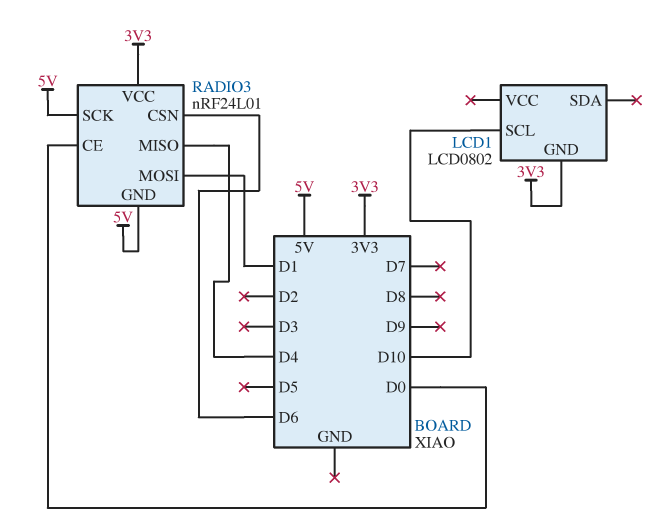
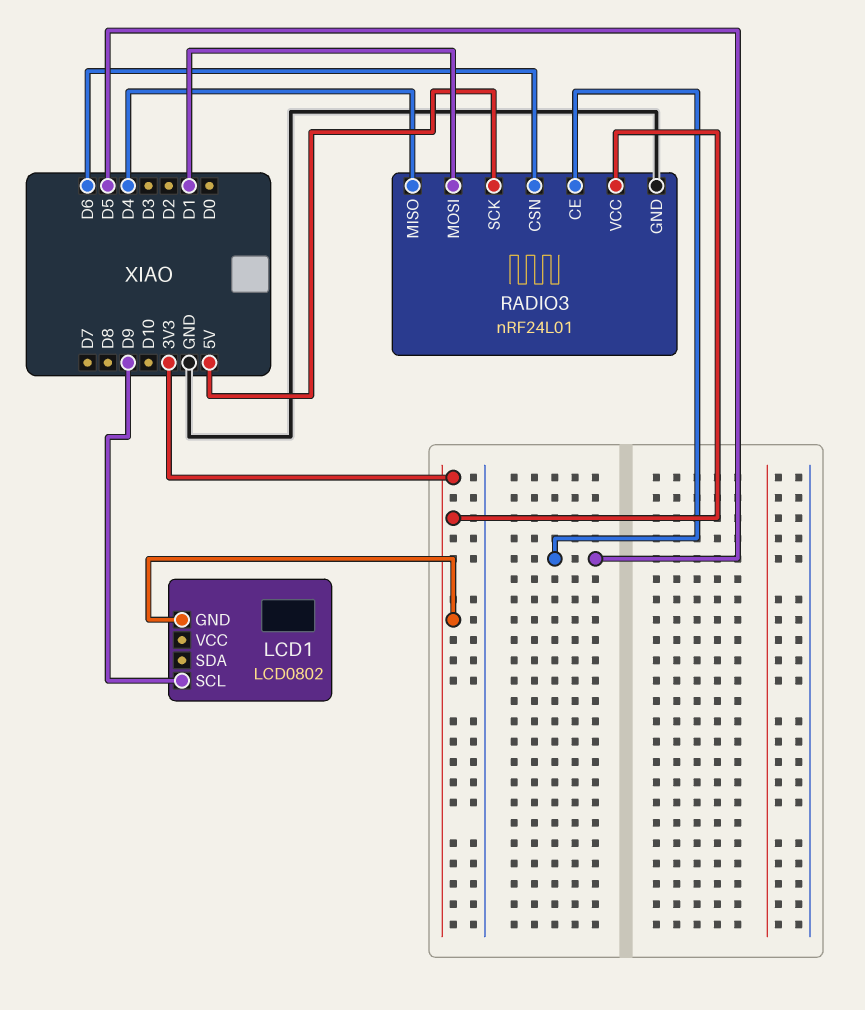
LCD1 pin SCL: D10 -> D9
RADIO3 pin CE: D0 -> D5
RADIO3 pin GND: 5V -> GND

